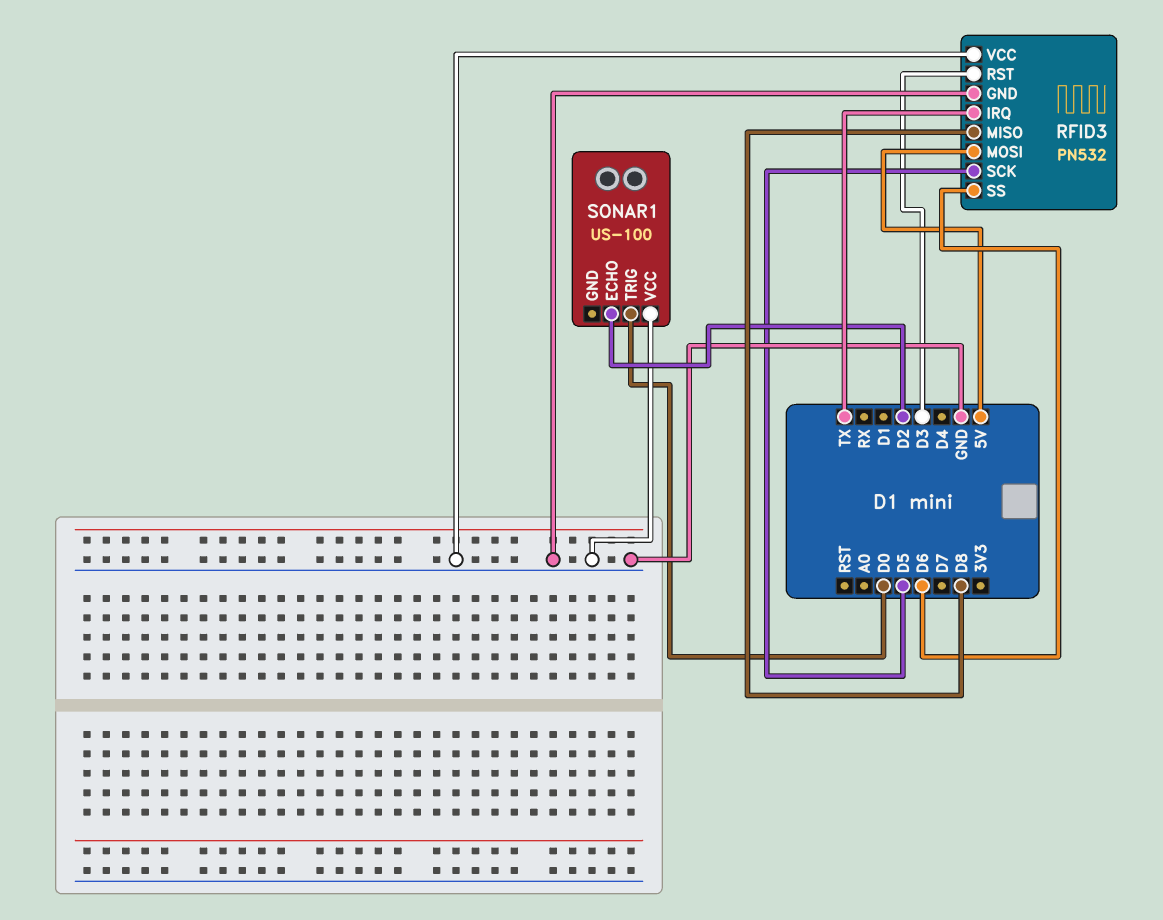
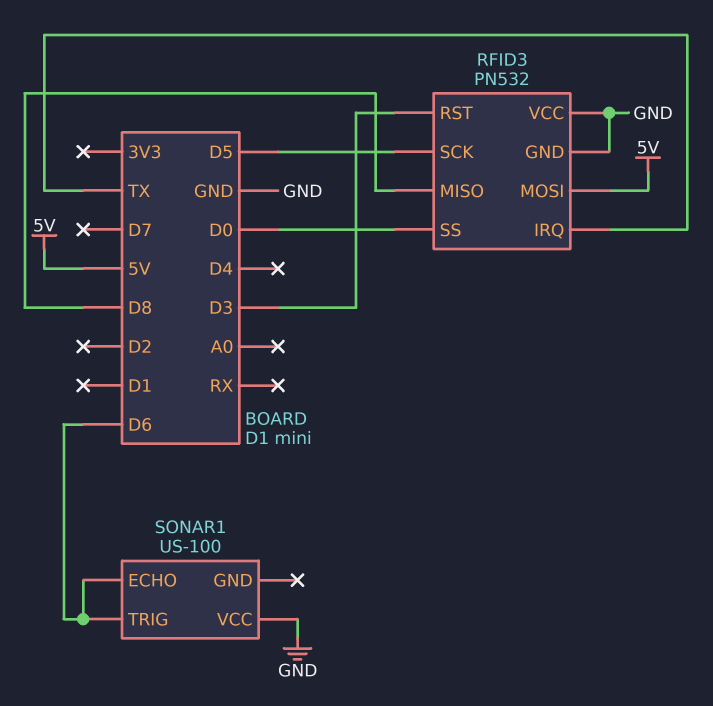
RFID3 pin SS: D6 -> D0
SONAR1 pin ECHO: D2 -> D6
SONAR1 pin TRIG: D0 -> D6

